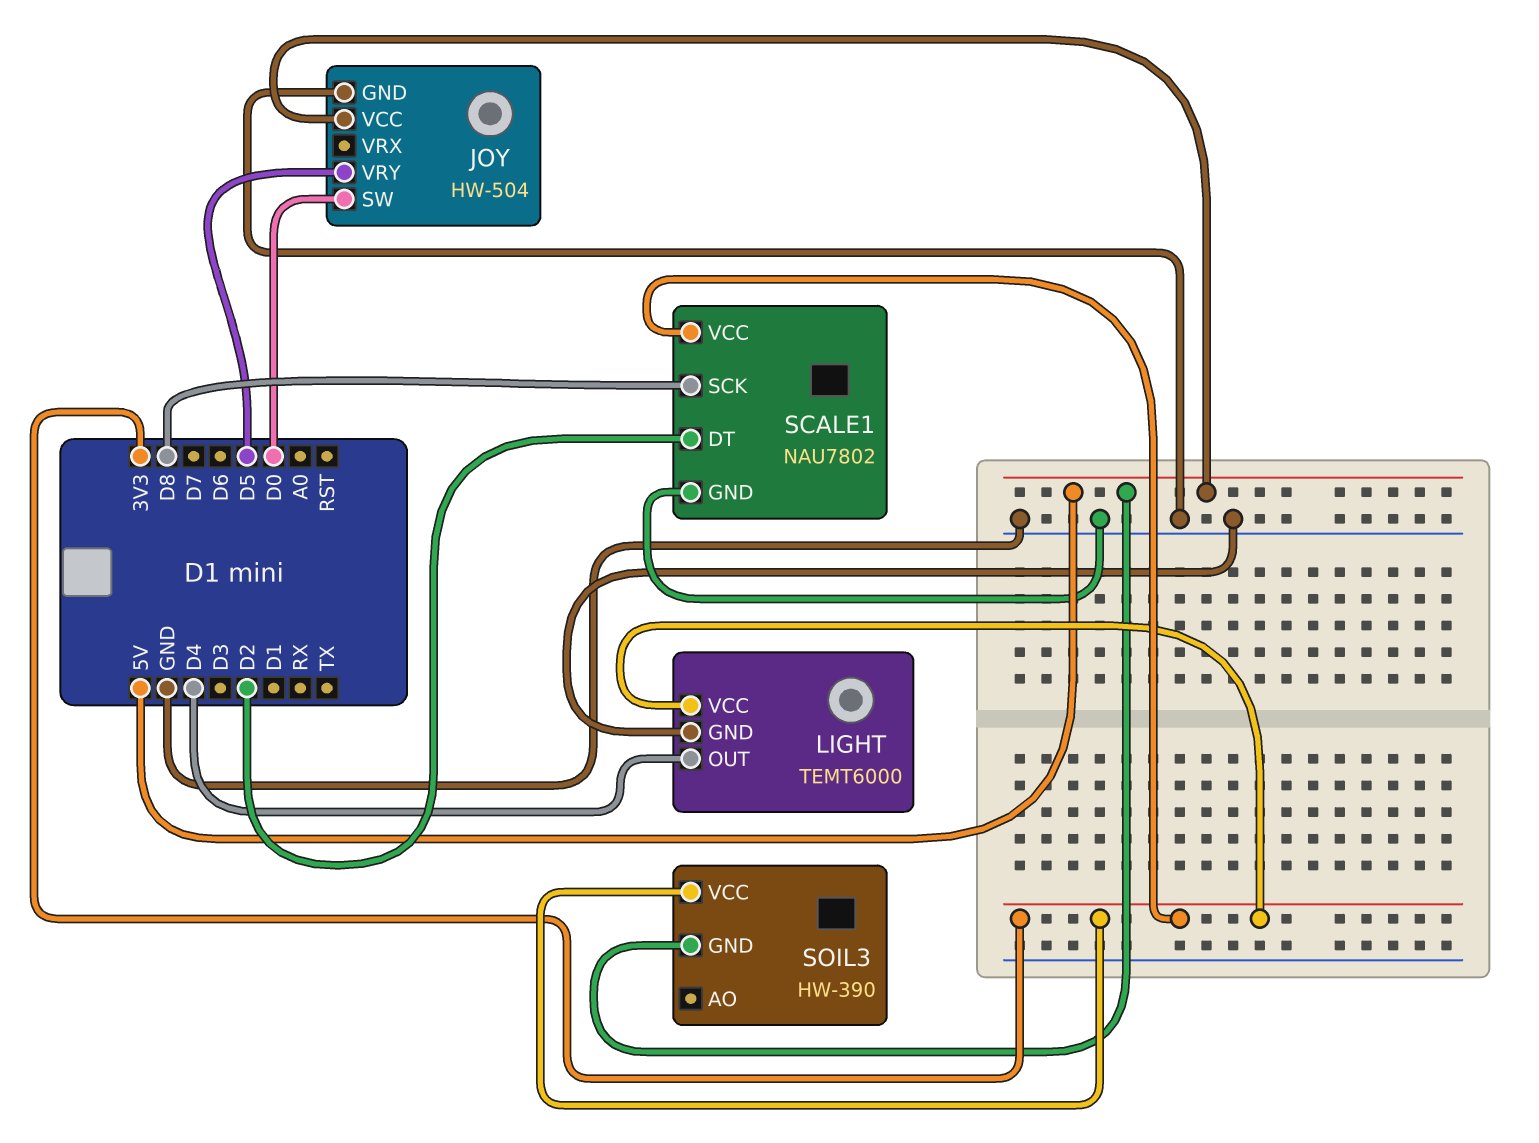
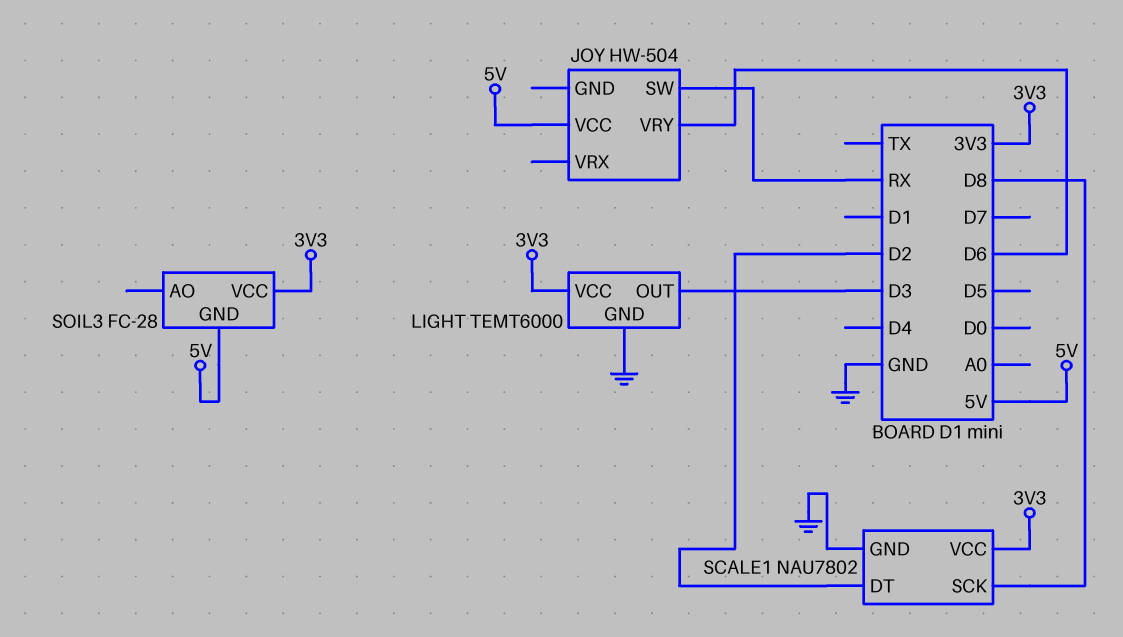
JOY pin GND: GND -> none
JOY pin SW: D0 -> RX
JOY pin VRY: D5 -> D6
LIGHT pin OUT: D4 -> D3
SOIL3: HW-390 -> FC-28

